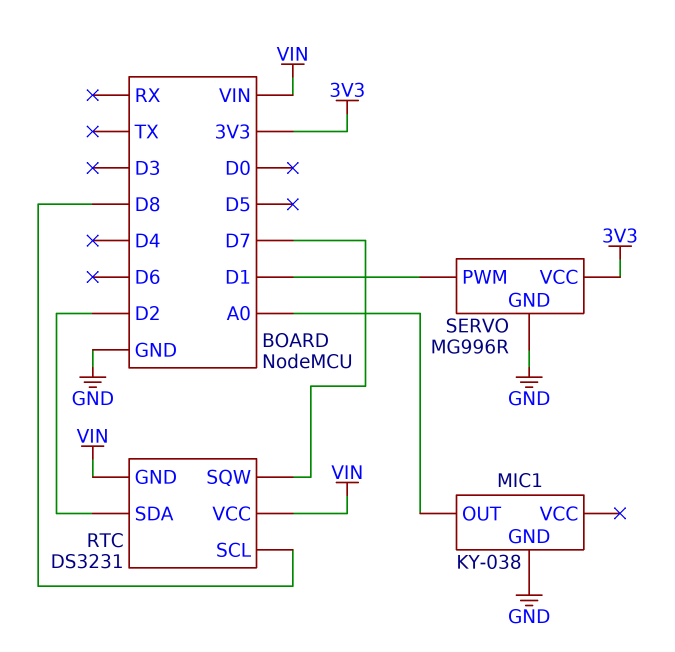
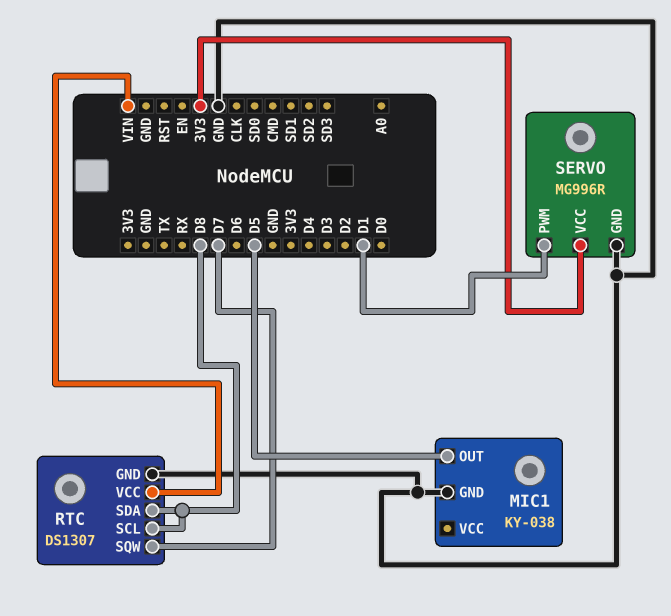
MIC1 pin OUT: A0 -> D5
RTC: DS3231 -> DS1307
RTC pin GND: VIN -> GND
RTC pin SDA: D2 -> D8

